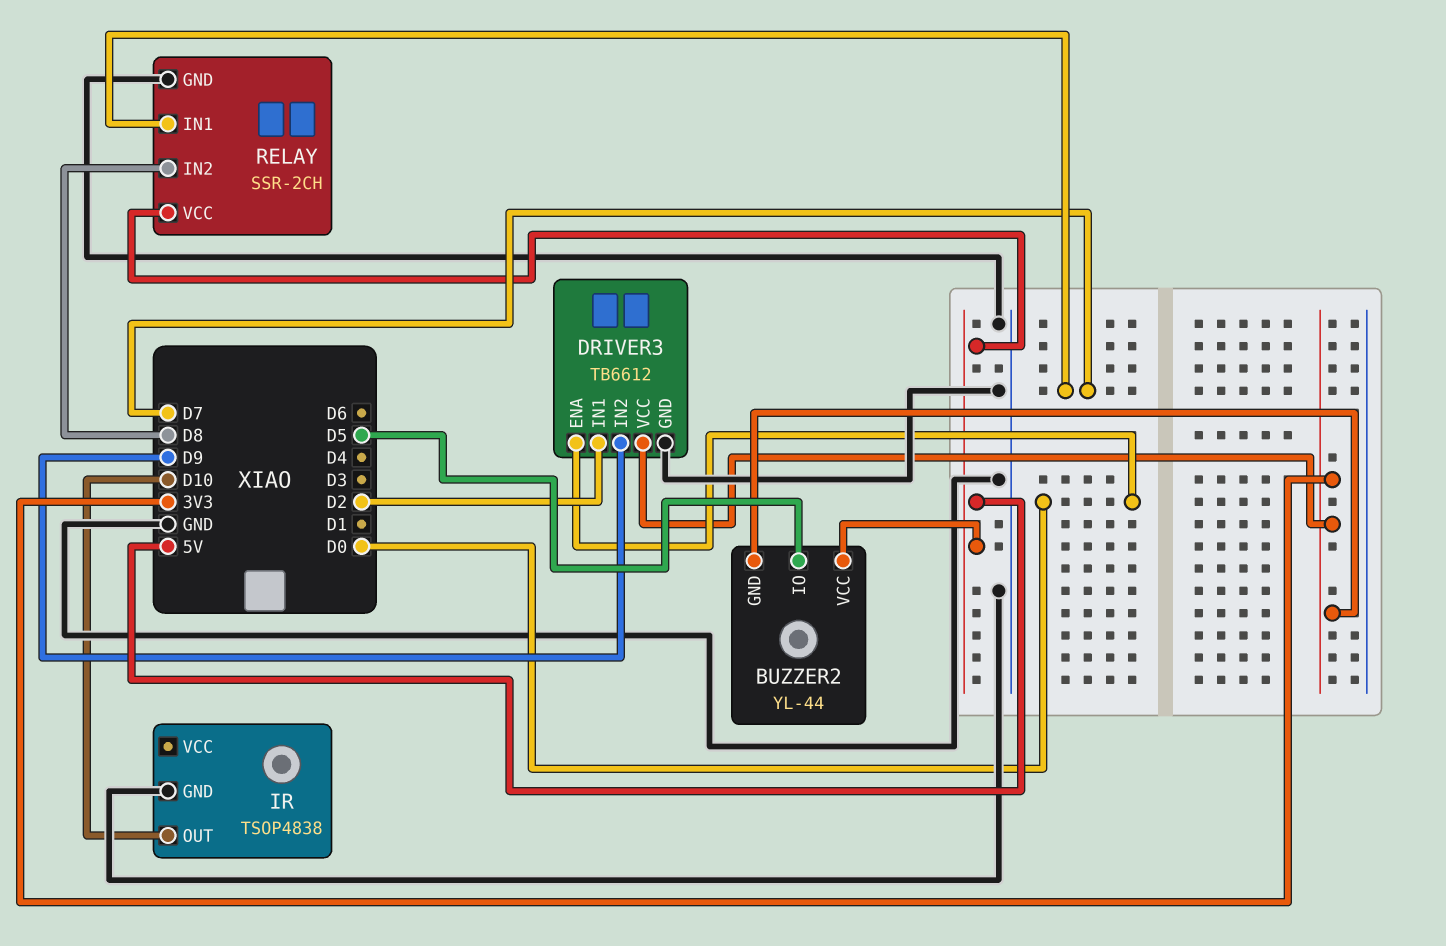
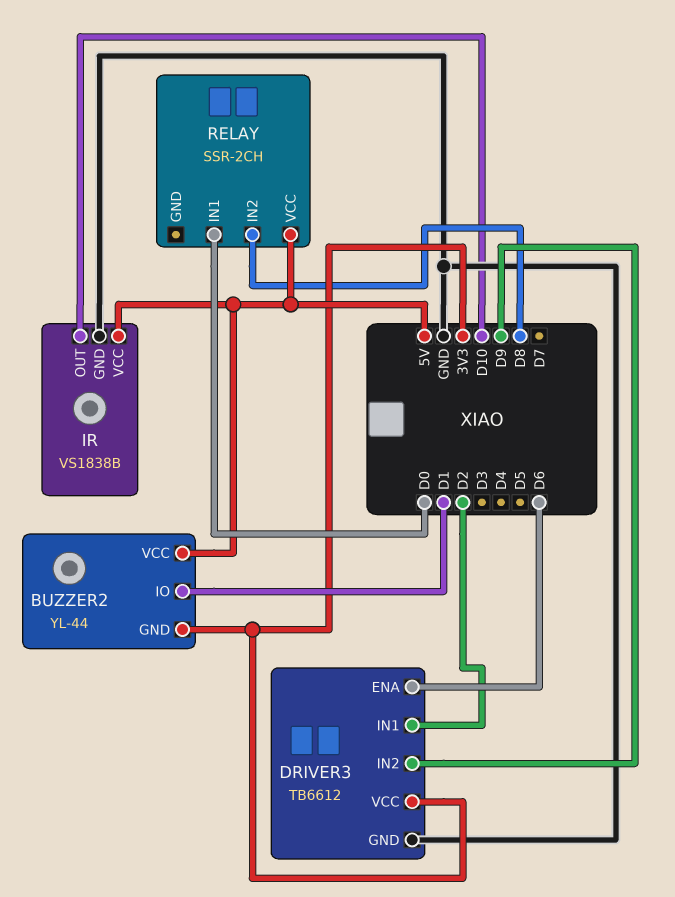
BUZZER2 pin IO: D5 -> D1
DRIVER3 pin ENA: D0 -> D6
IR: TSOP4838 -> VS1838B
IR pin VCC: none -> 5V
RELAY pin GND: GND -> none
RELAY pin IN1: D7 -> D0

